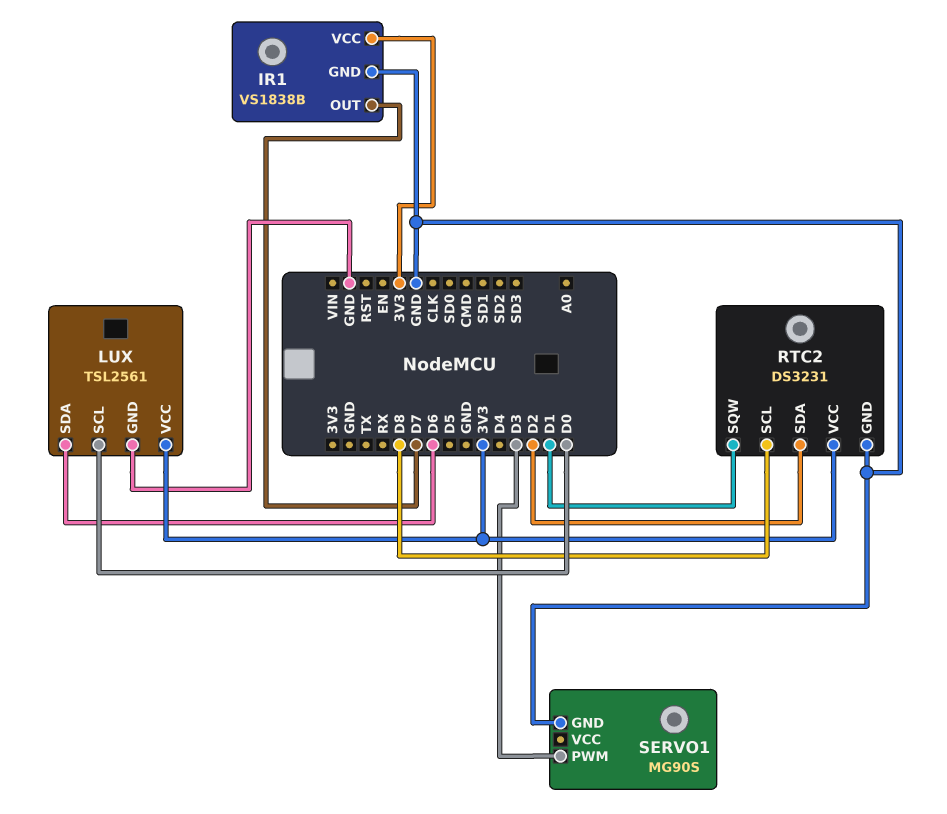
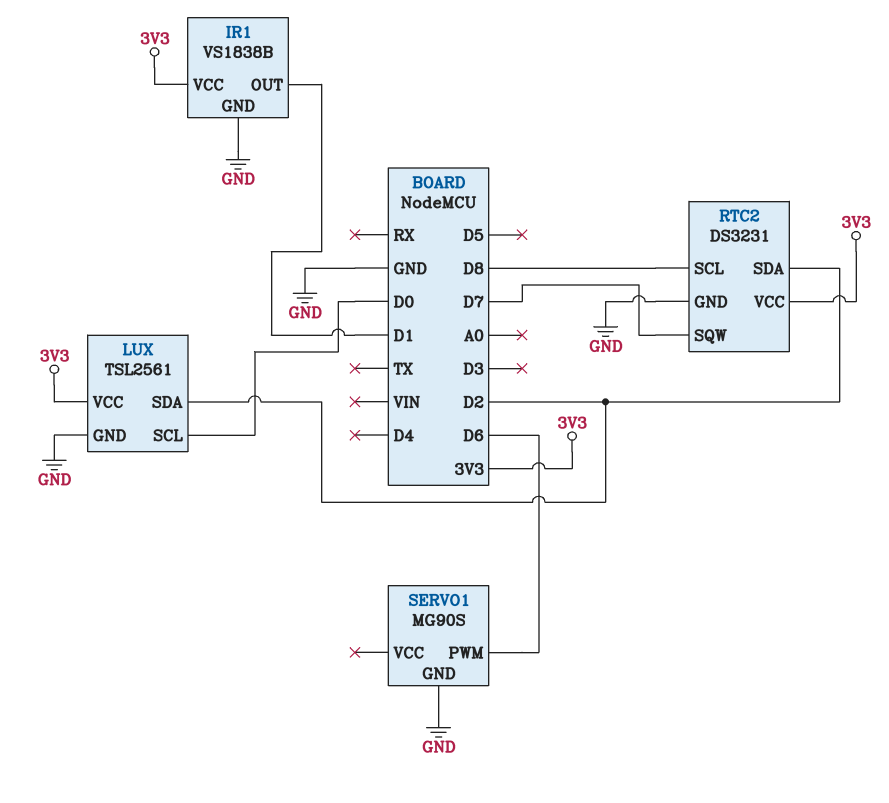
IR1 pin OUT: D7 -> D1
LUX pin SDA: D6 -> D2
RTC2 pin SQW: D1 -> D7
SERVO1 pin PWM: D3 -> D6

